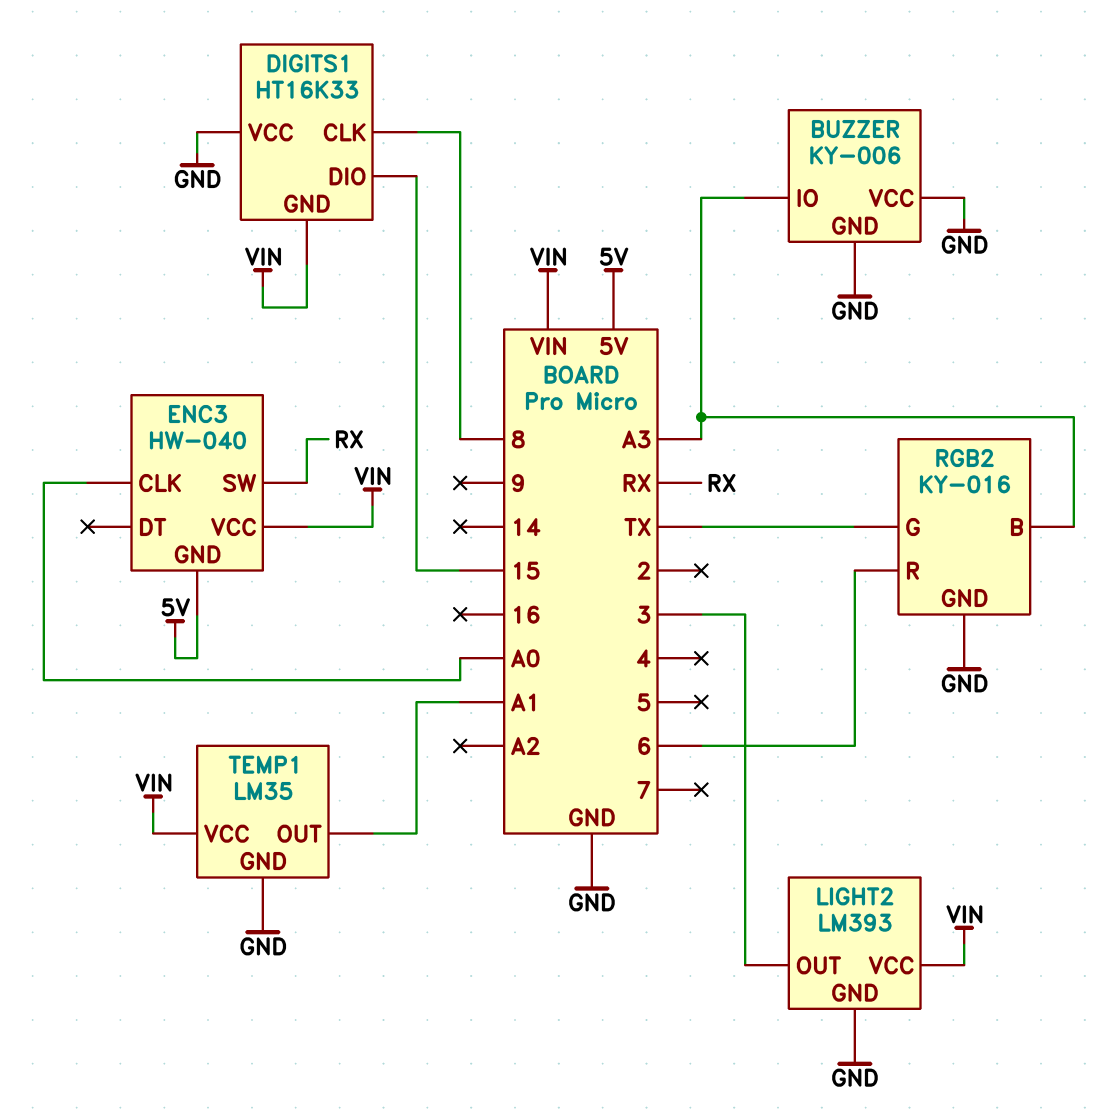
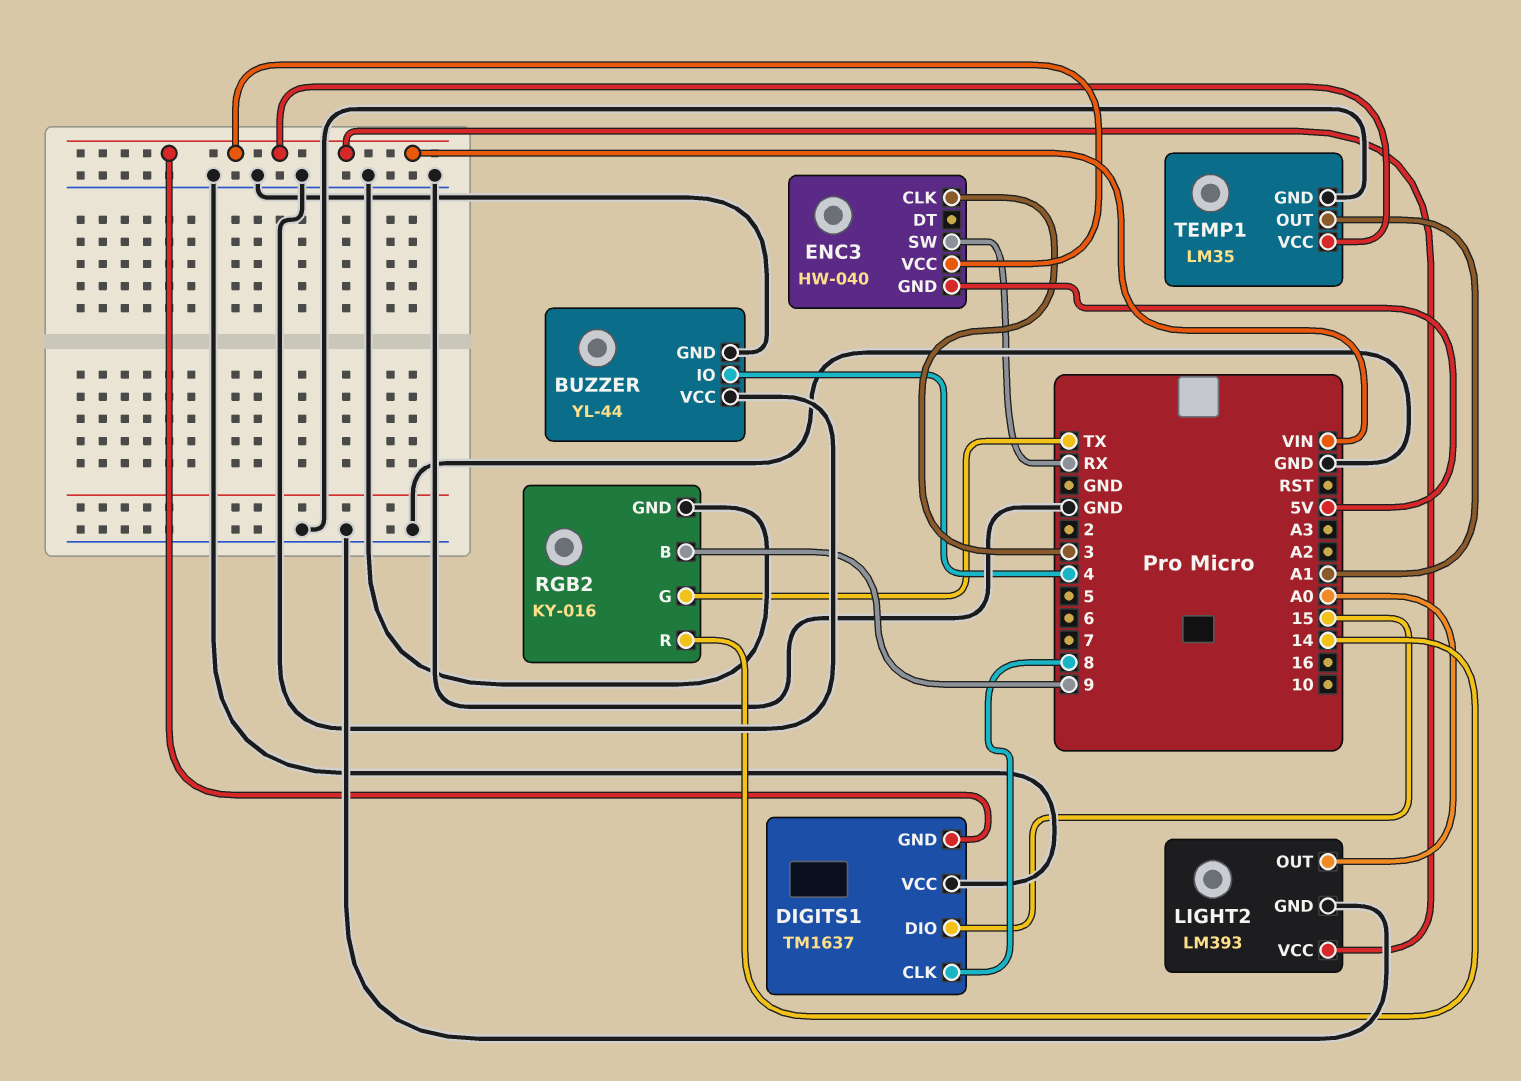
BUZZER: KY-006 -> YL-44
BUZZER pin IO: A3 -> 4
DIGITS1: HT16K33 -> TM1637
ENC3 pin CLK: A0 -> 3
LIGHT2 pin OUT: 3 -> A0
RGB2 pin B: A3 -> 9
RGB2 pin R: 6 -> 14

